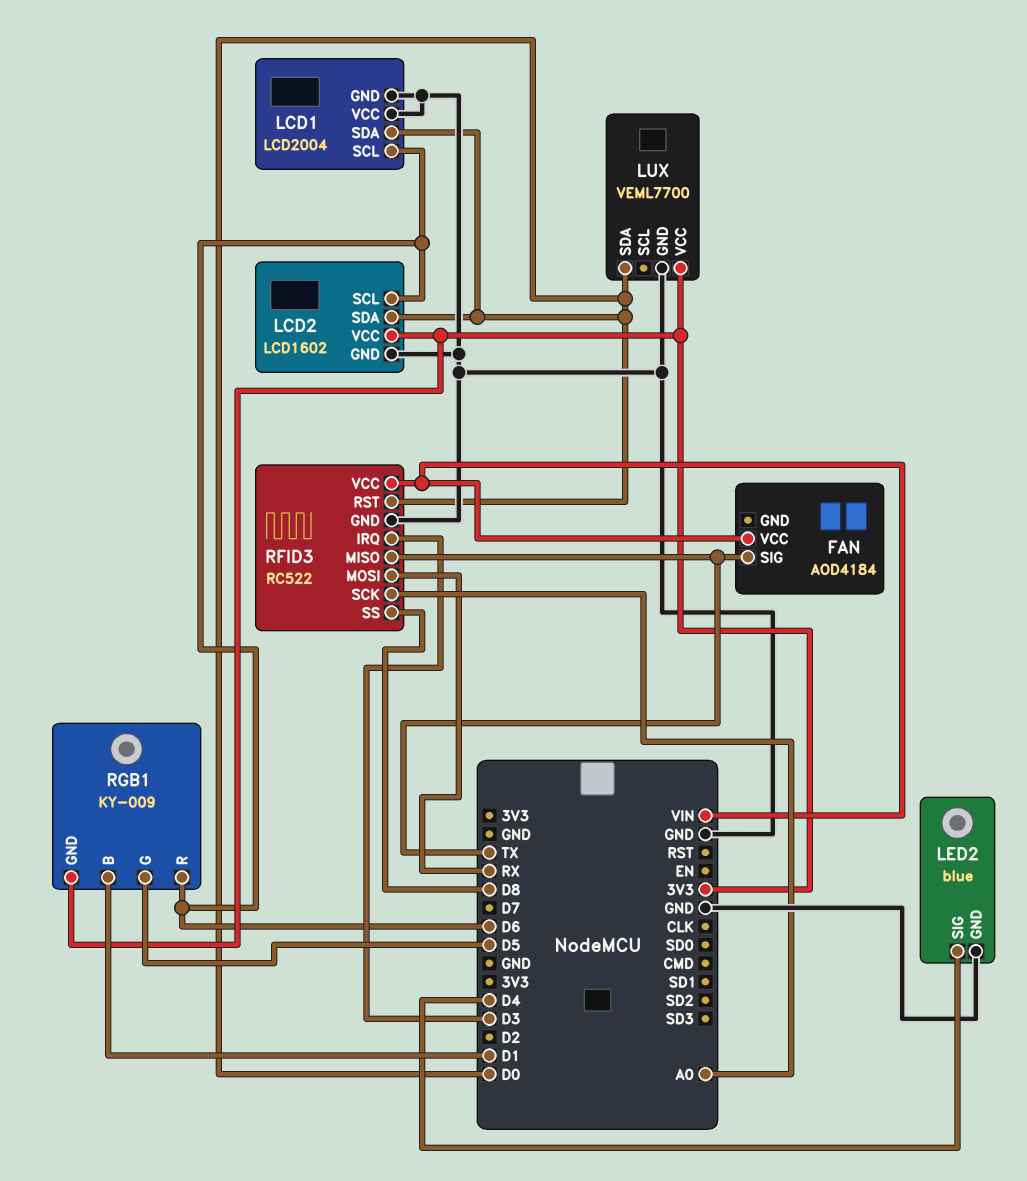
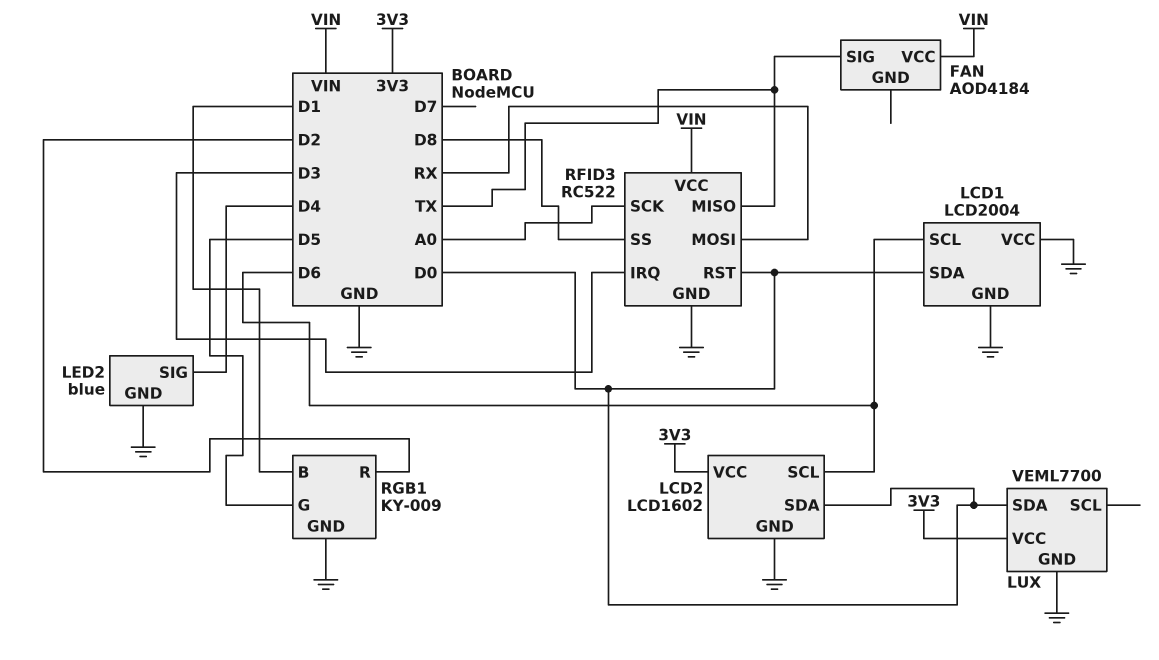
RGB1 pin GND: 3V3 -> GND
RGB1 pin R: D6 -> D2

